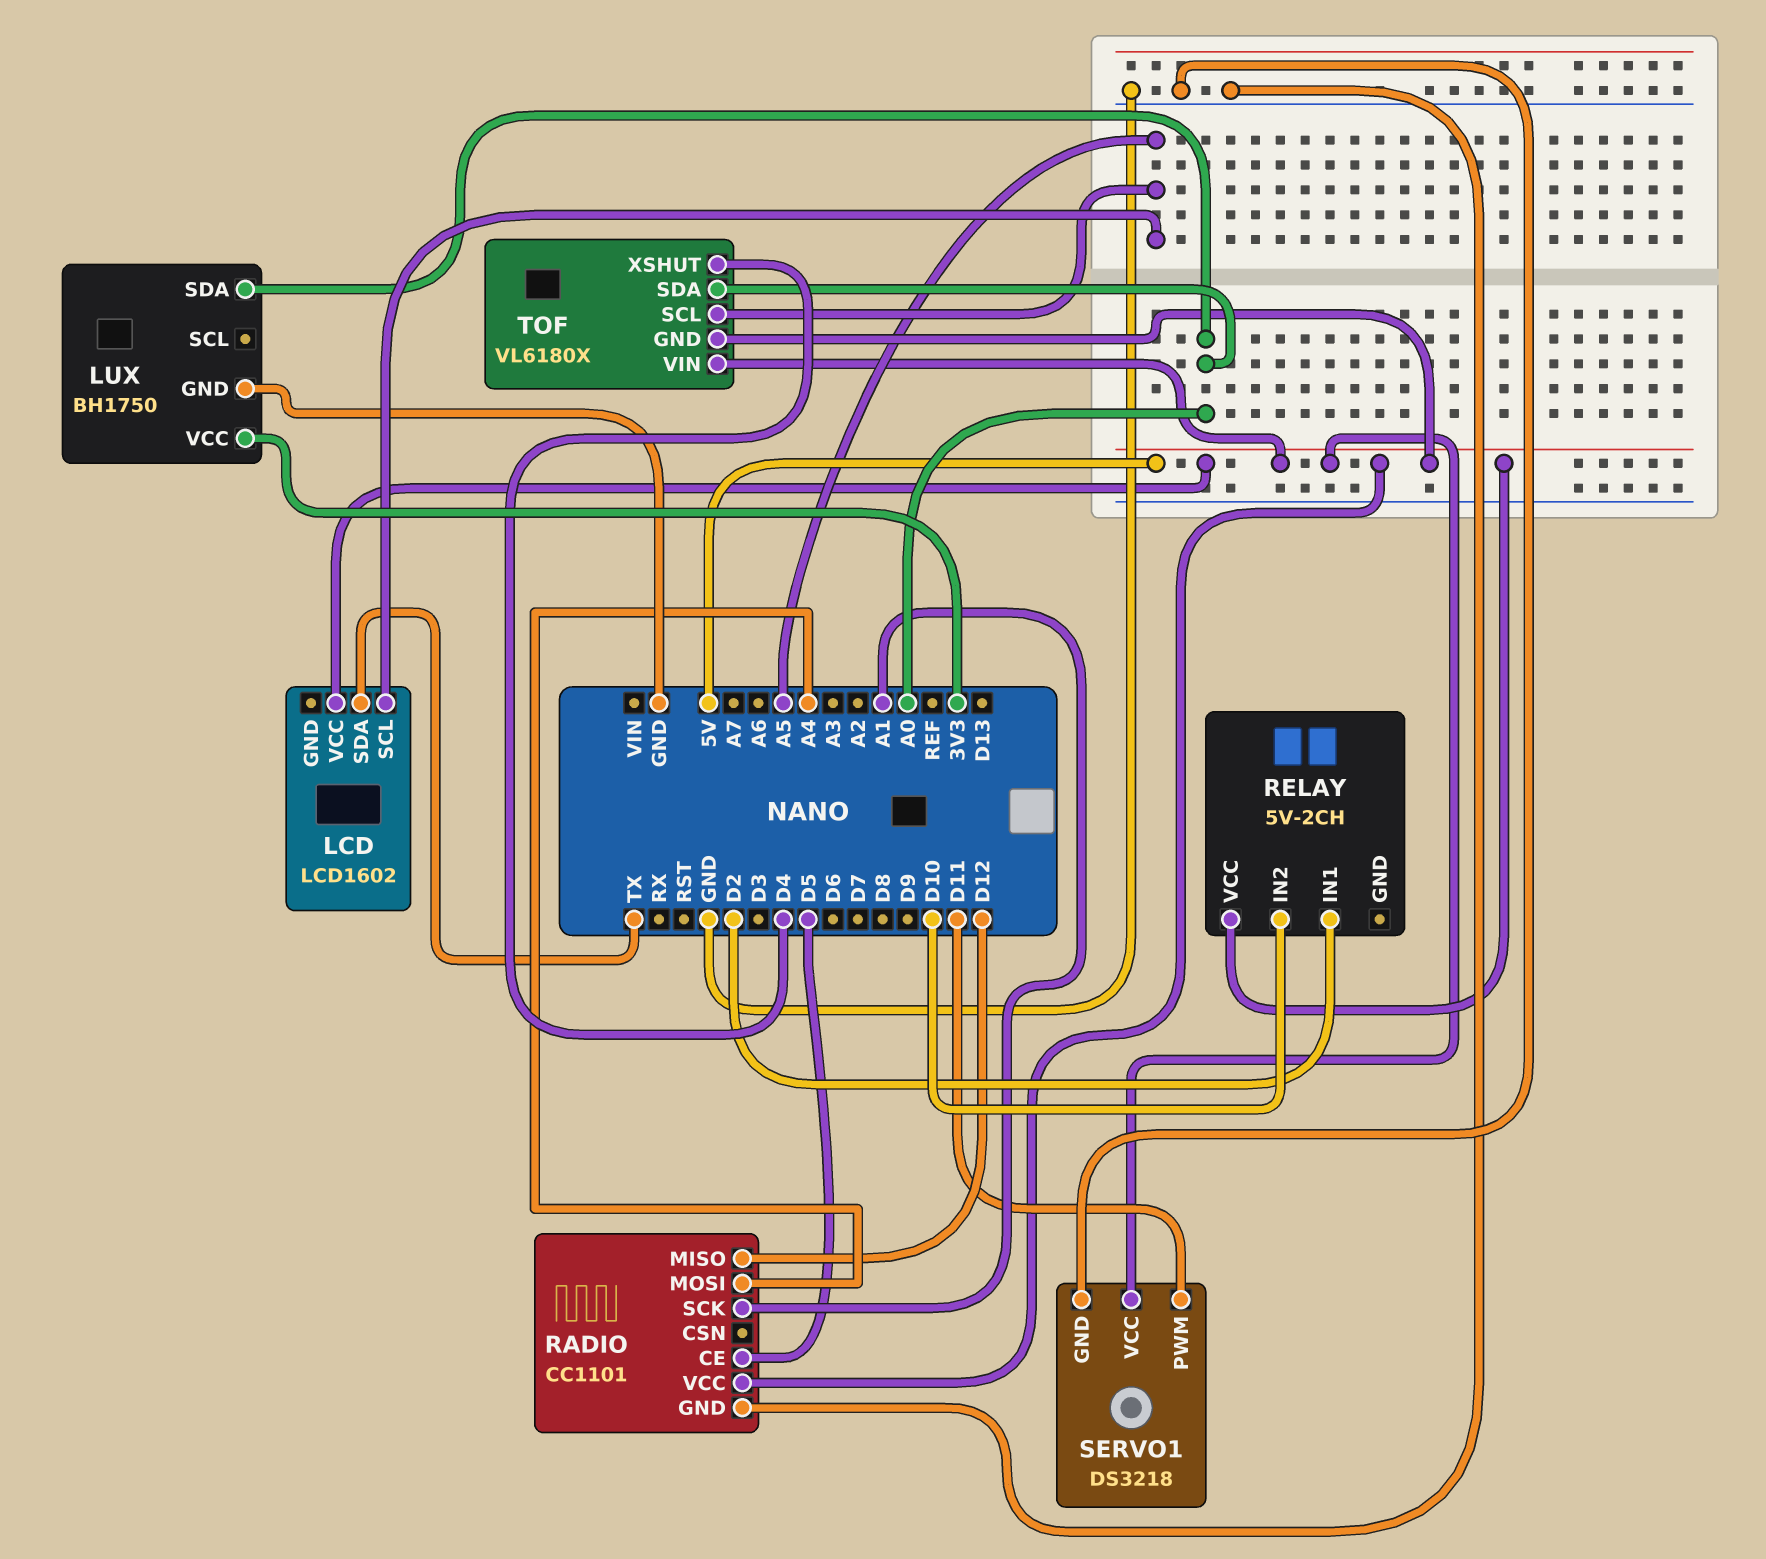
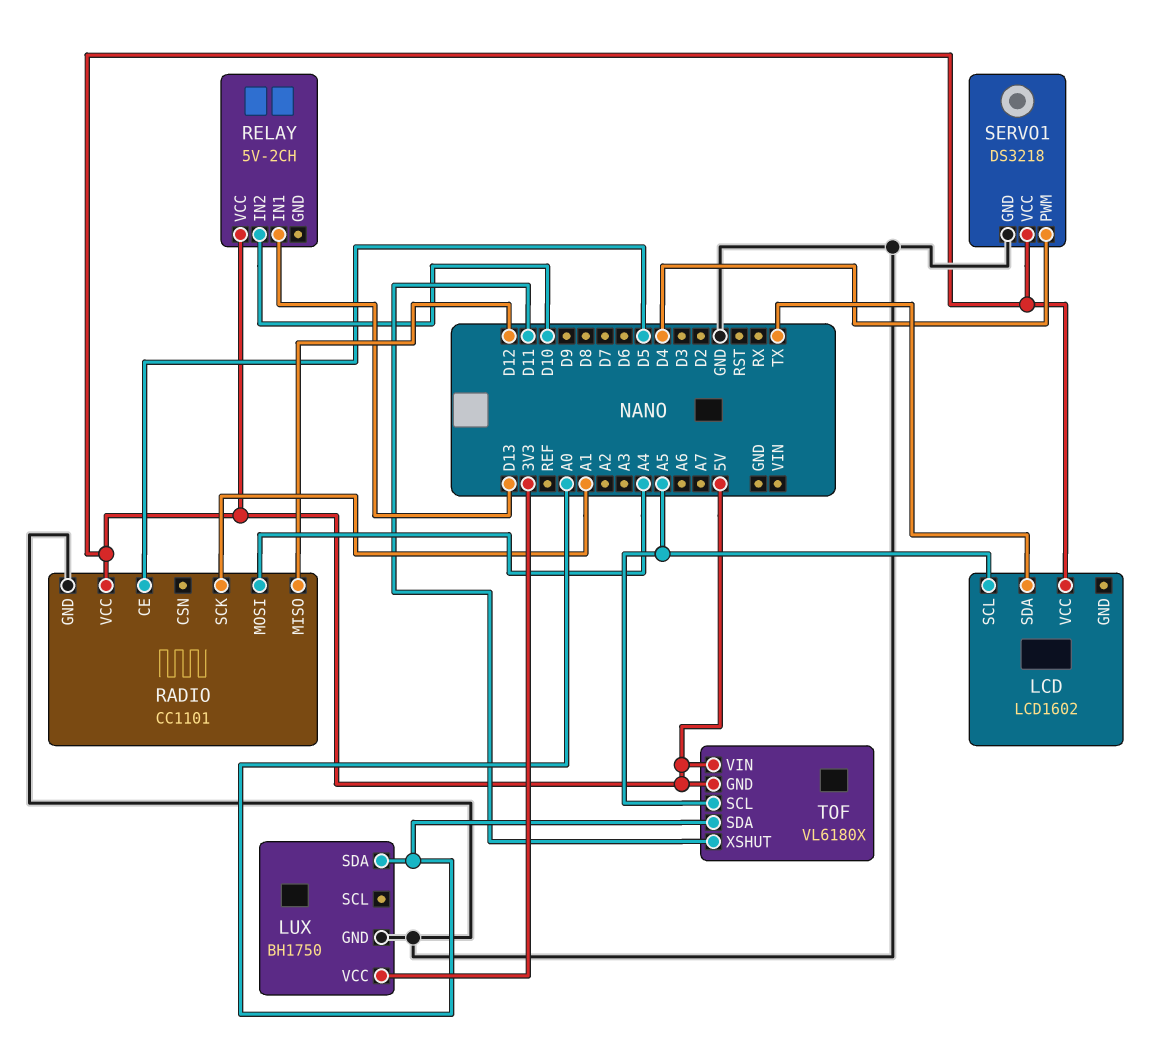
RELAY pin IN1: D2 -> D13
SERVO1 pin PWM: D11 -> D4
TOF pin XSHUT: D4 -> D11

